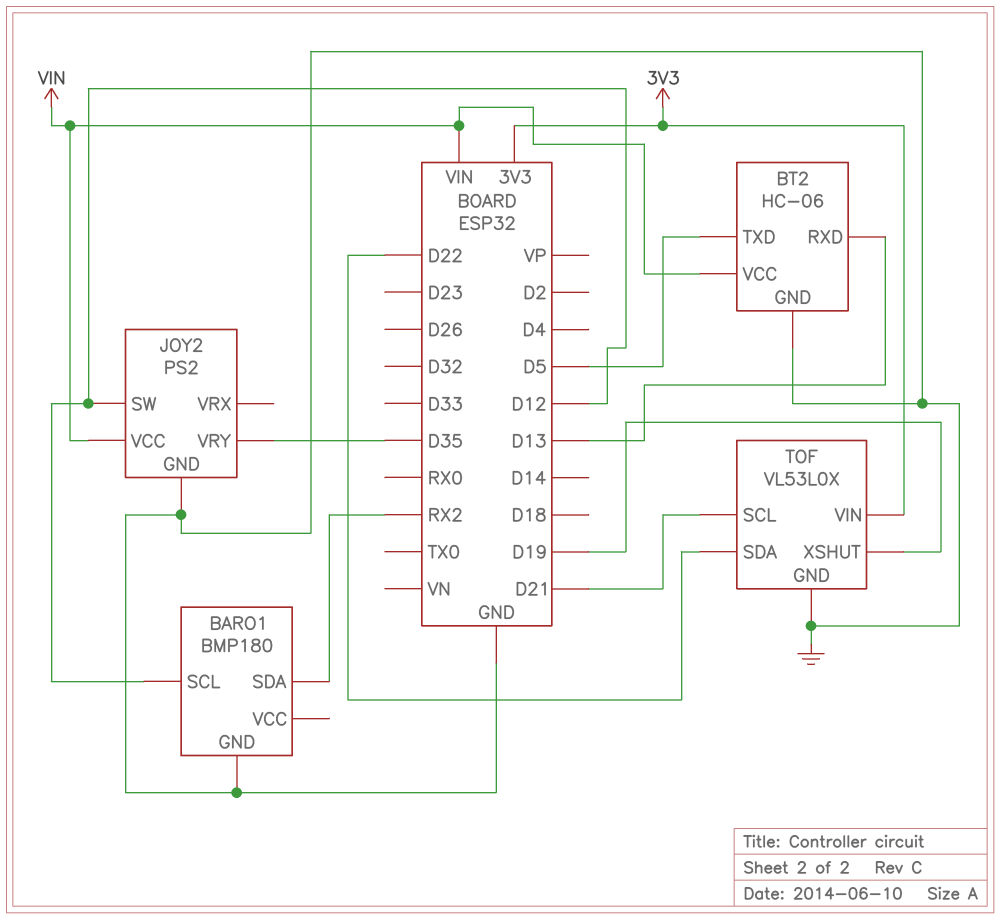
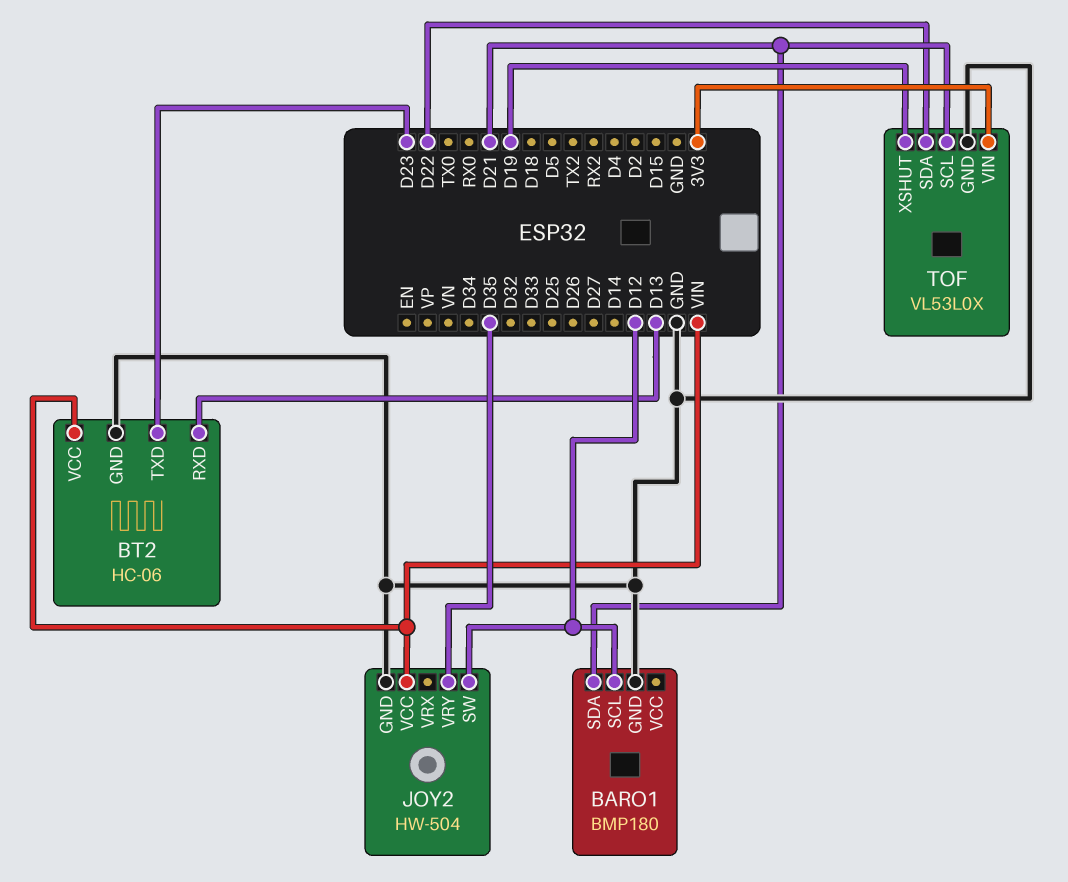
BARO1 pin SDA: RX2 -> D21
BT2 pin TXD: D5 -> D23
JOY2: PS2 -> HW-504

